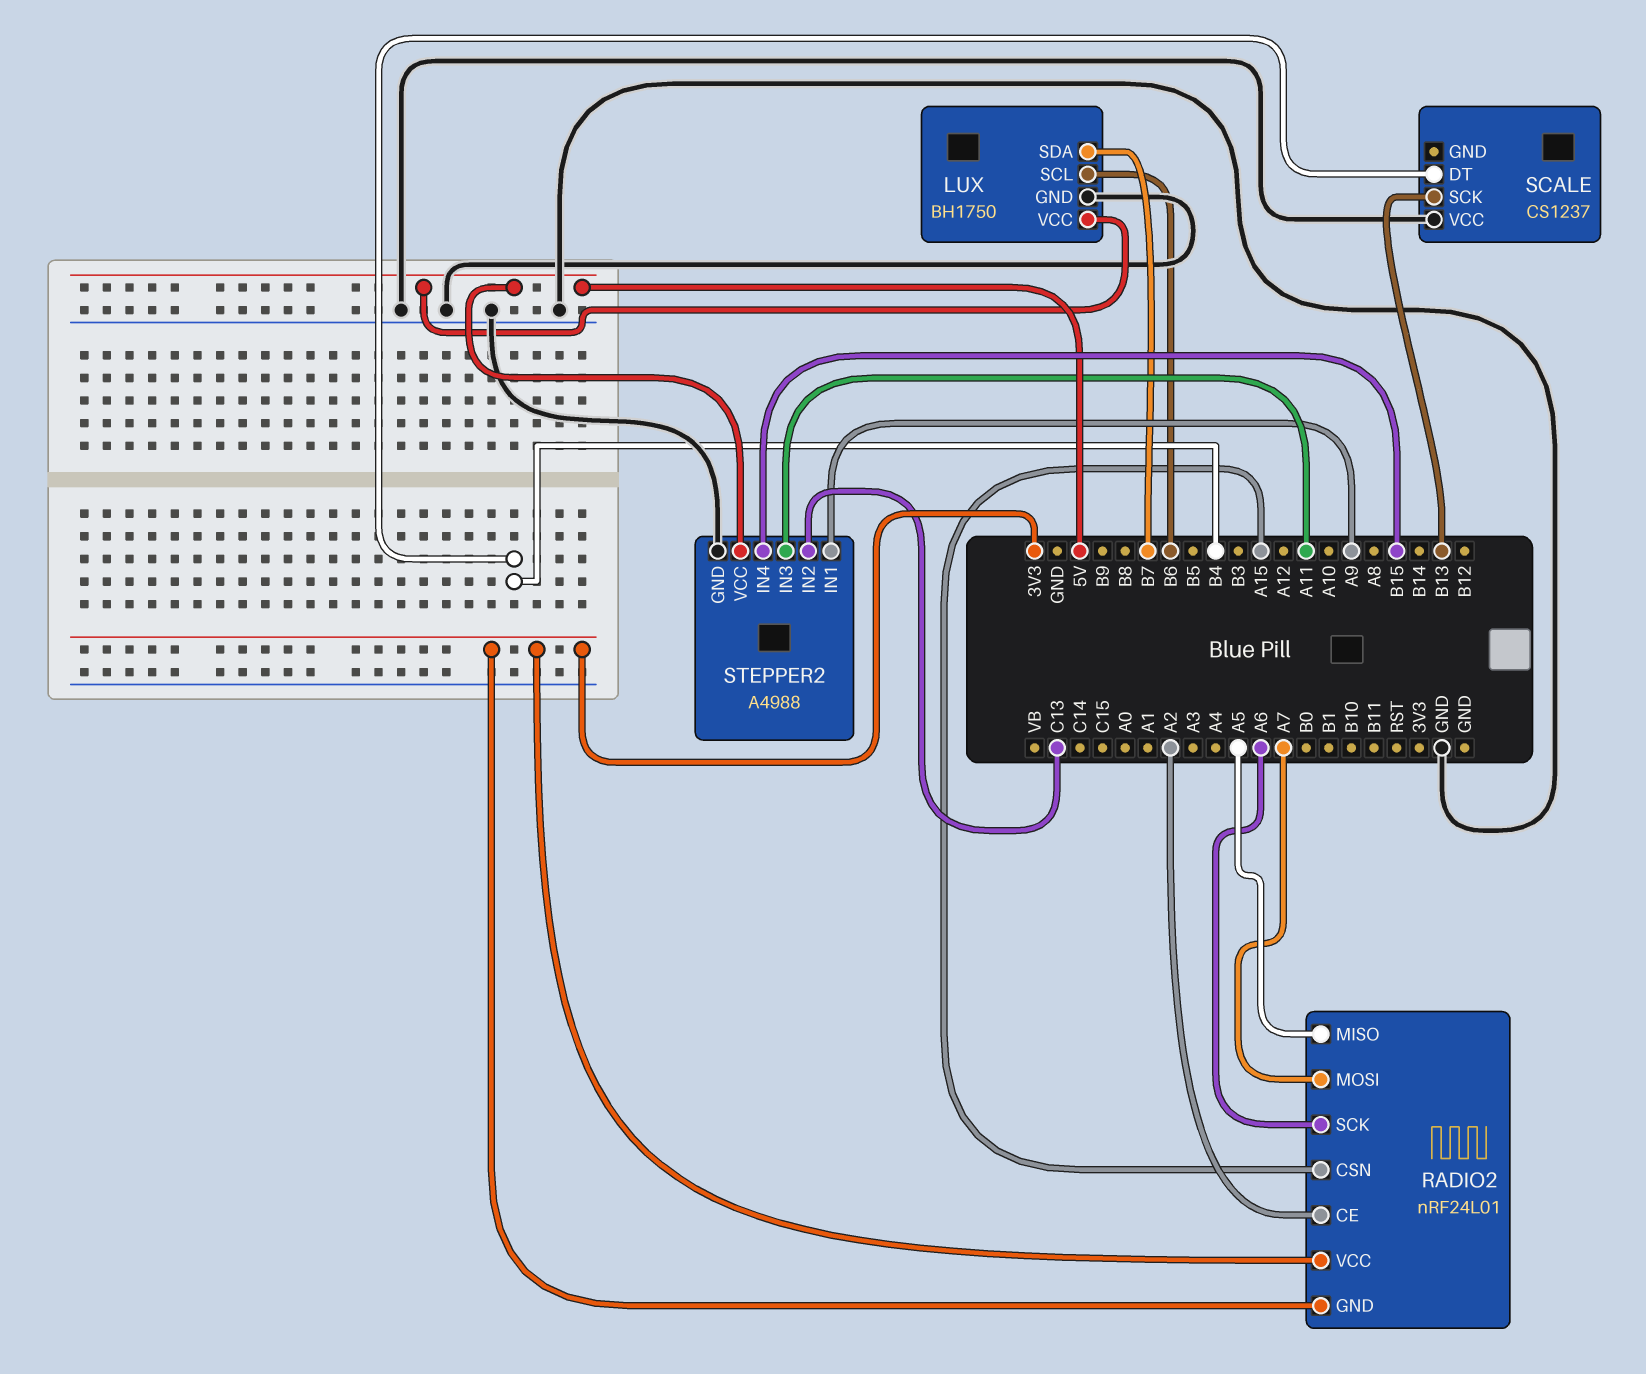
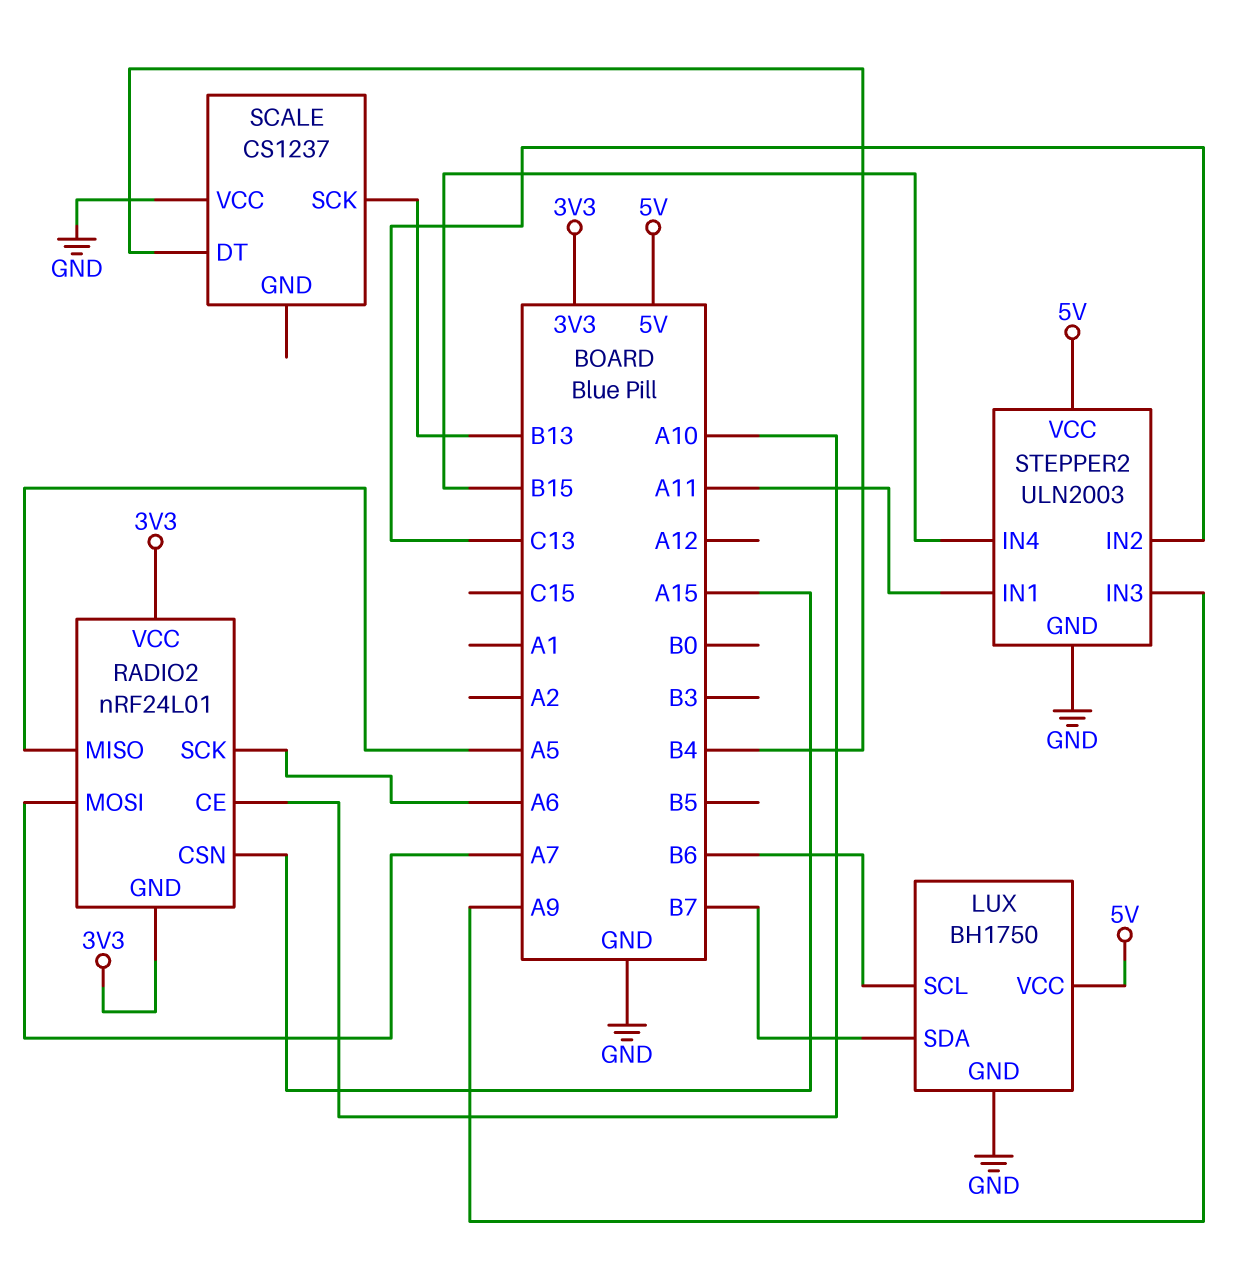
RADIO2 pin CE: A2 -> A10
STEPPER2: A4988 -> ULN2003
STEPPER2 pin IN1: A9 -> A11
STEPPER2 pin IN3: A11 -> A9

